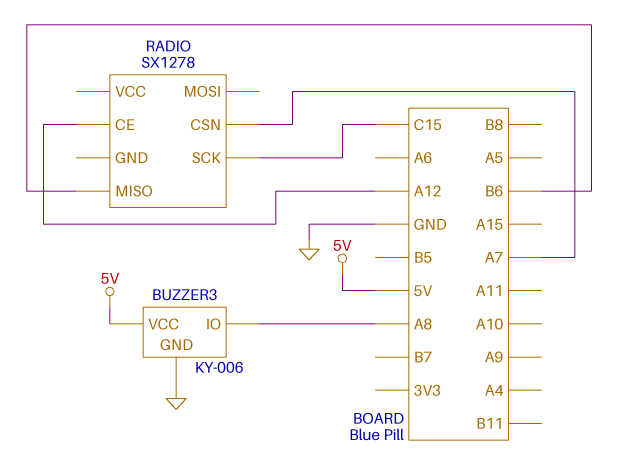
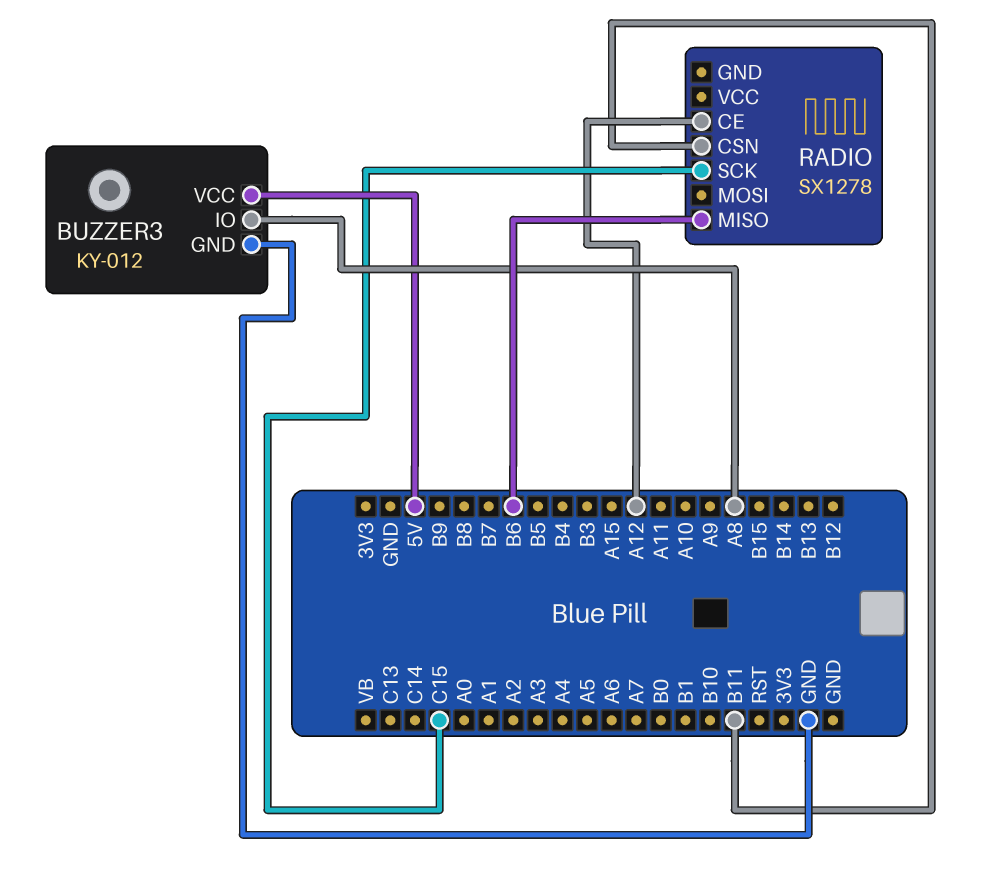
BUZZER3: KY-006 -> KY-012
RADIO pin CSN: A7 -> B11

